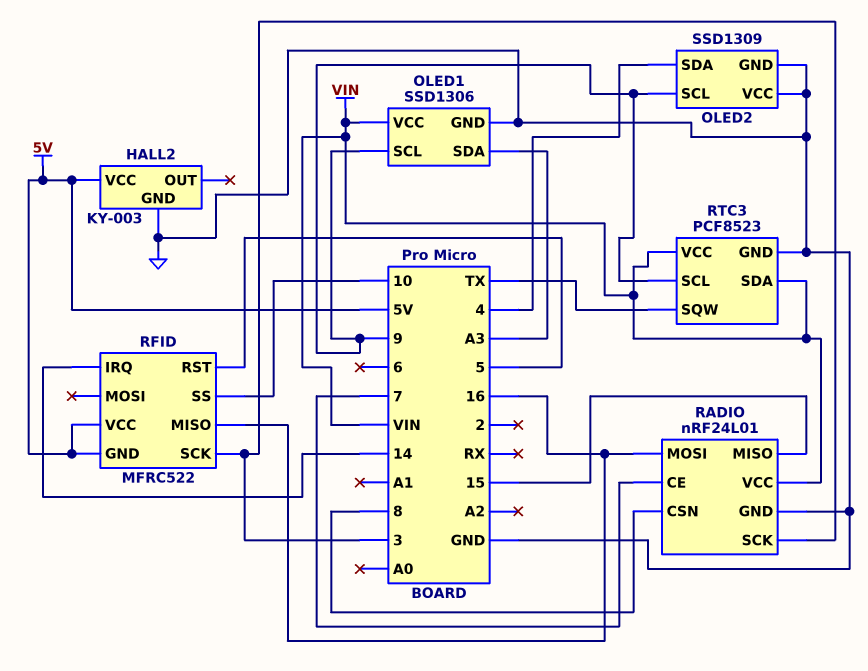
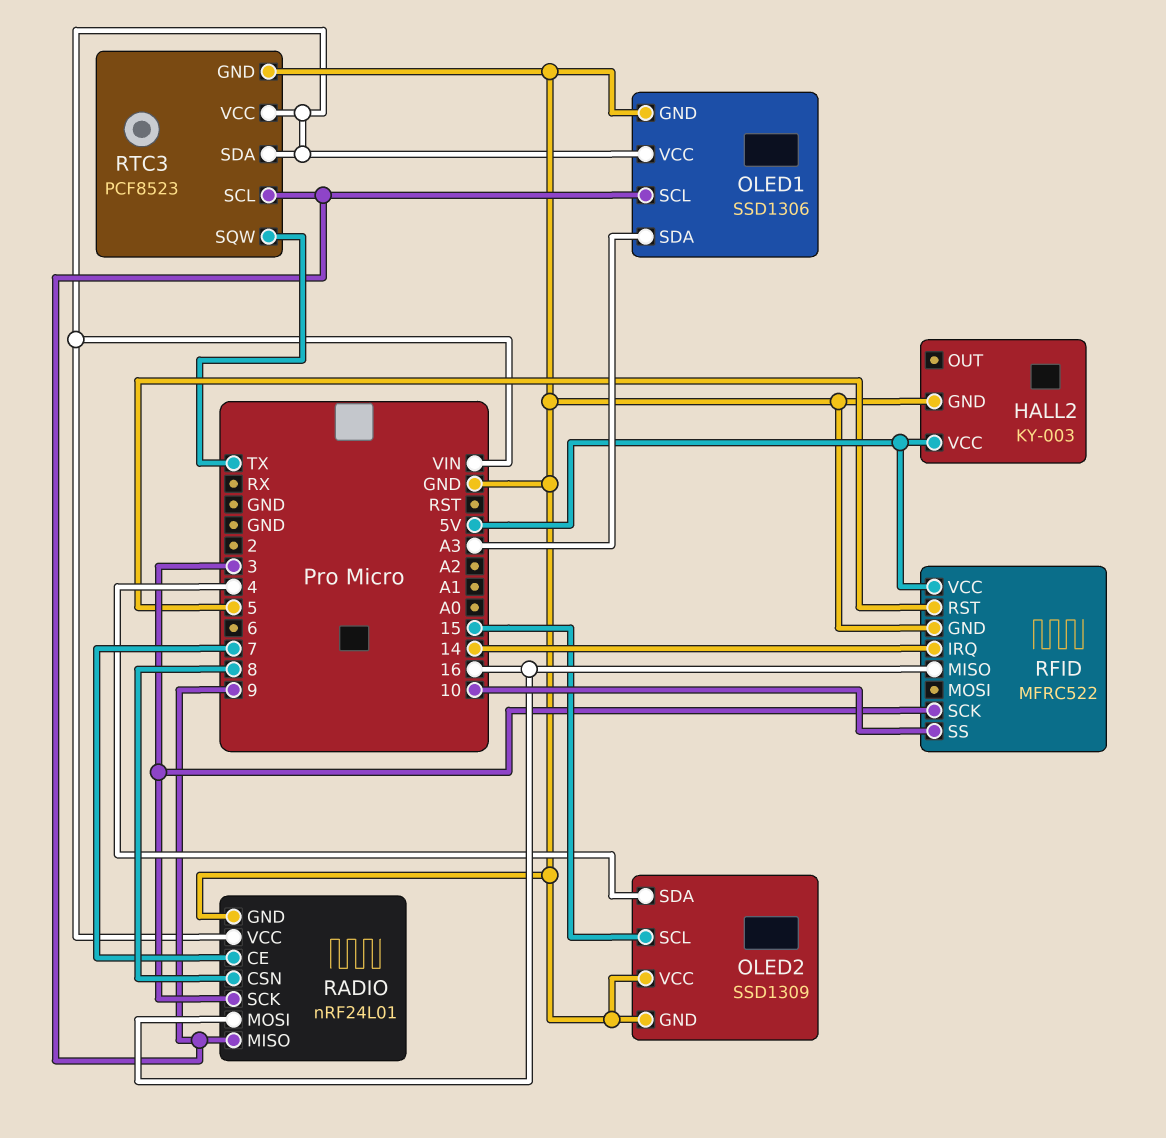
OLED2 pin SCL: 9 -> 15
RADIO pin MISO: 15 -> 9
RFID pin GND: 5V -> GND

